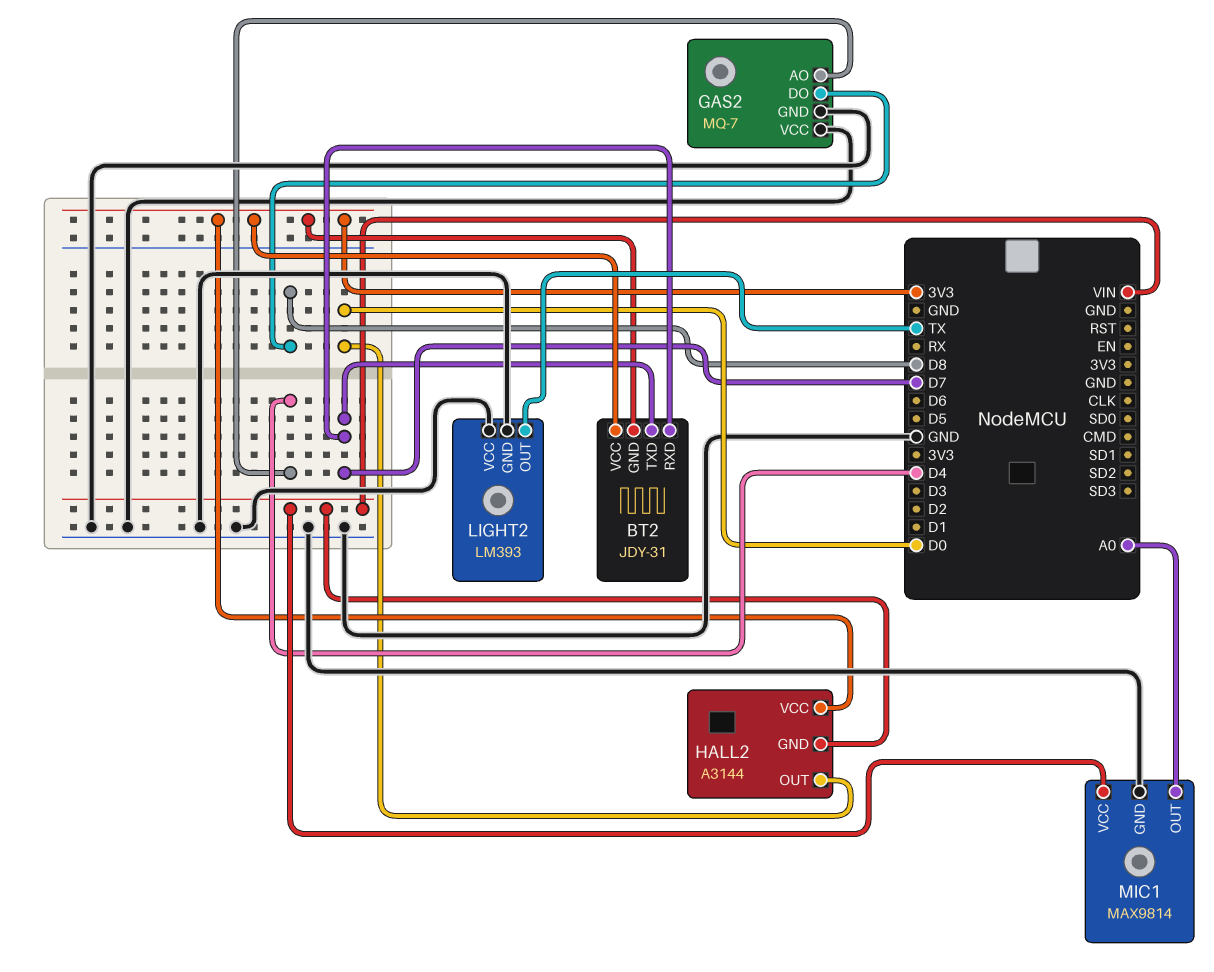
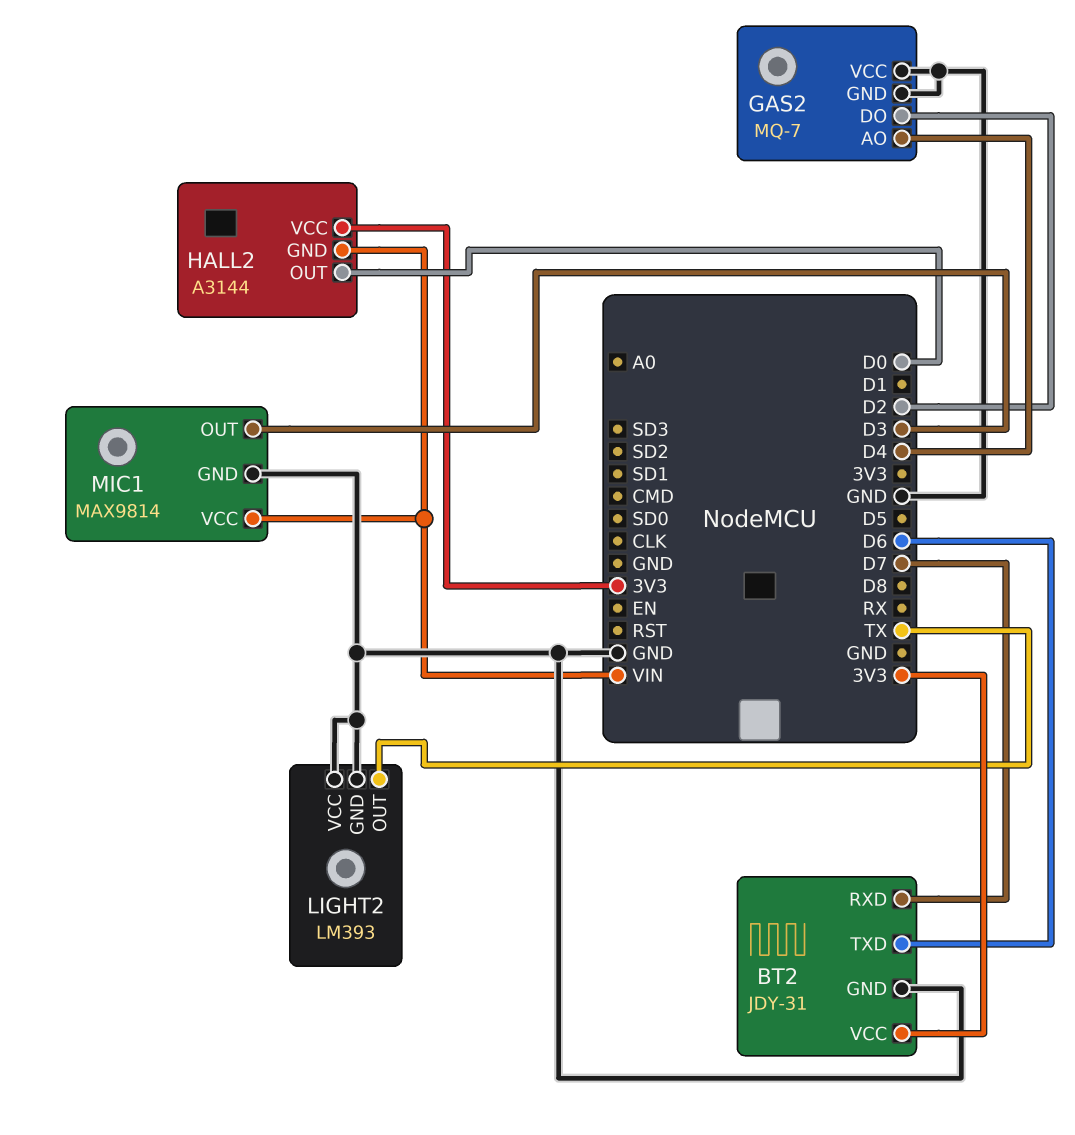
BT2 pin GND: 3V3 -> GND
BT2 pin TXD: D7 -> D6
GAS2 pin DO: D8 -> D2
MIC1 pin OUT: A0 -> D3

